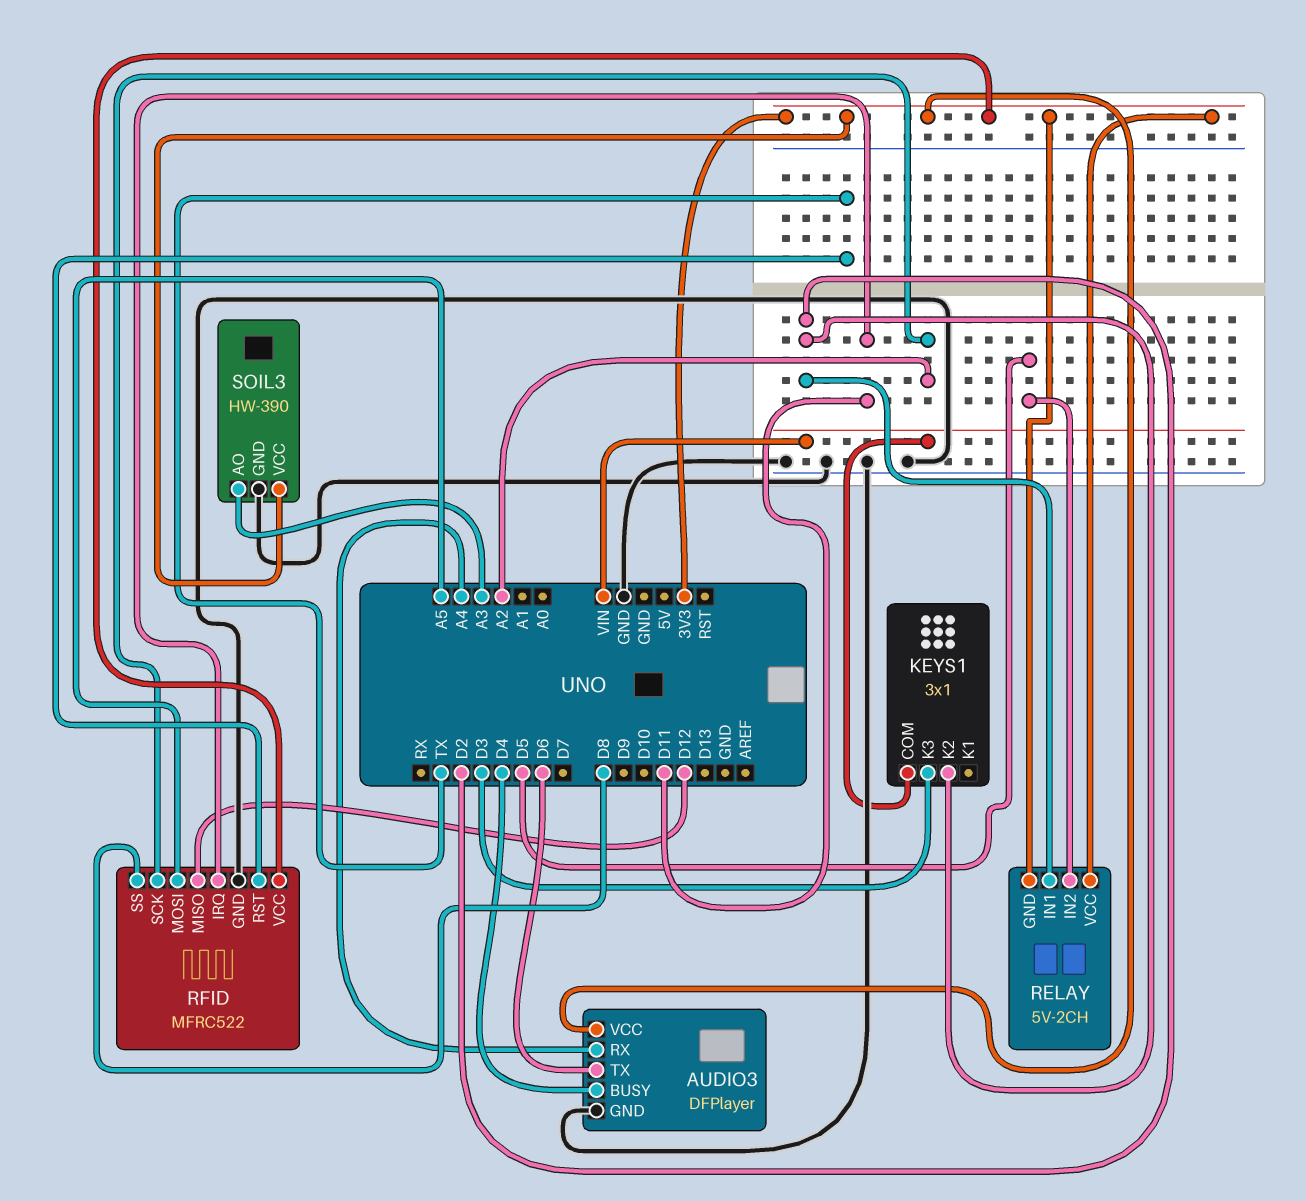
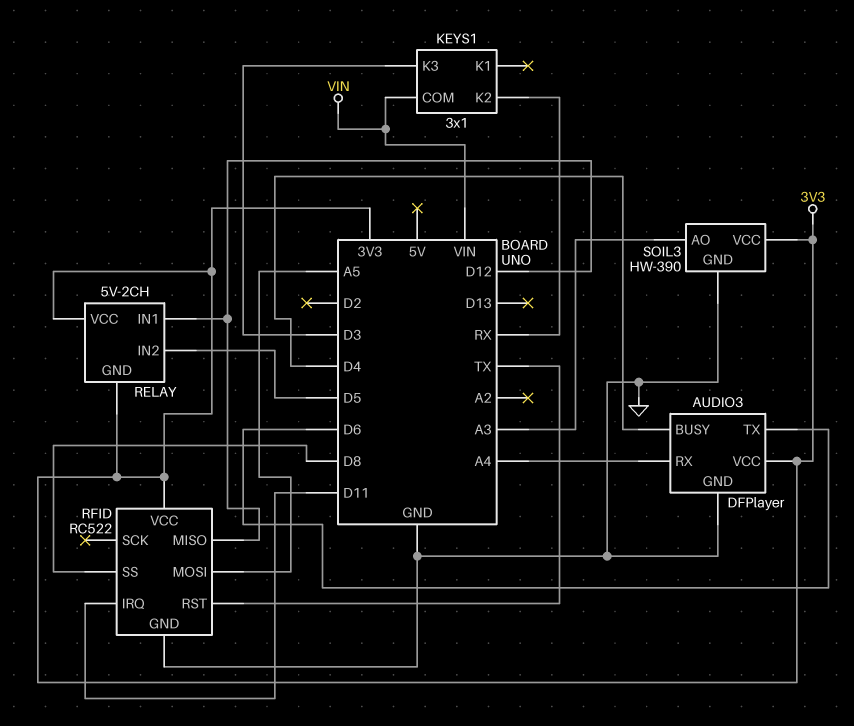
KEYS1 pin K2: D2 -> RX
RELAY pin IN1: D2 -> D12
RFID: MFRC522 -> RC522
RFID pin SCK: A2 -> none

